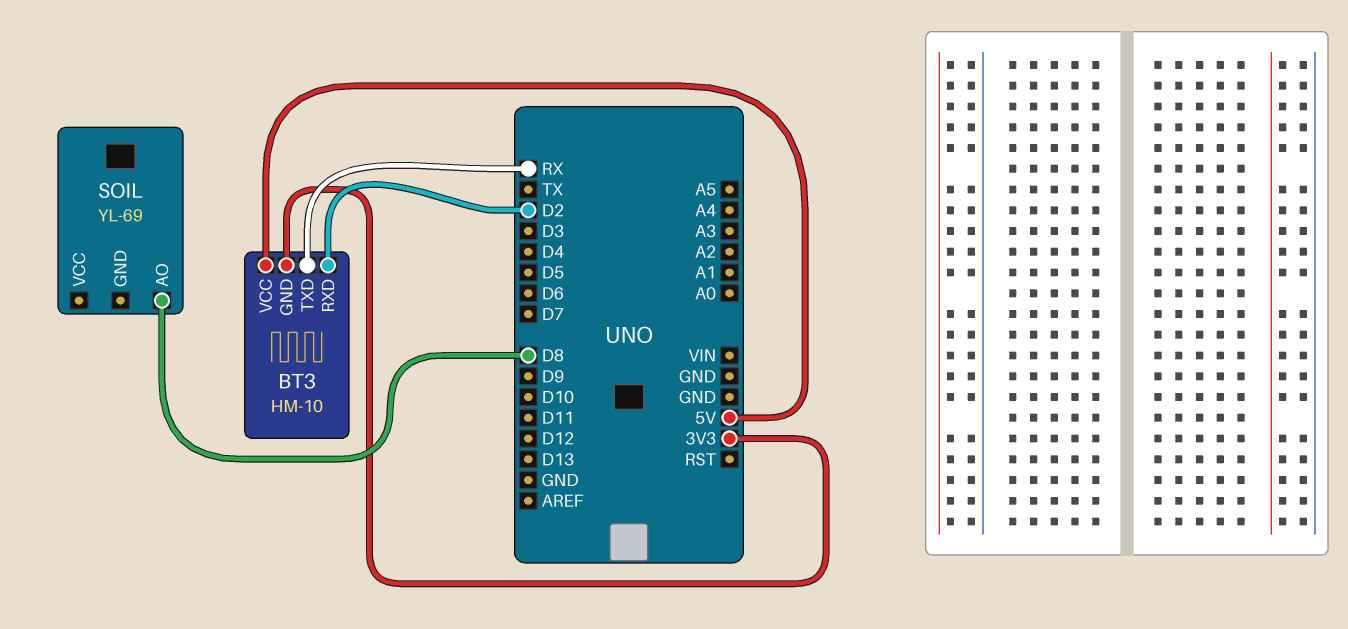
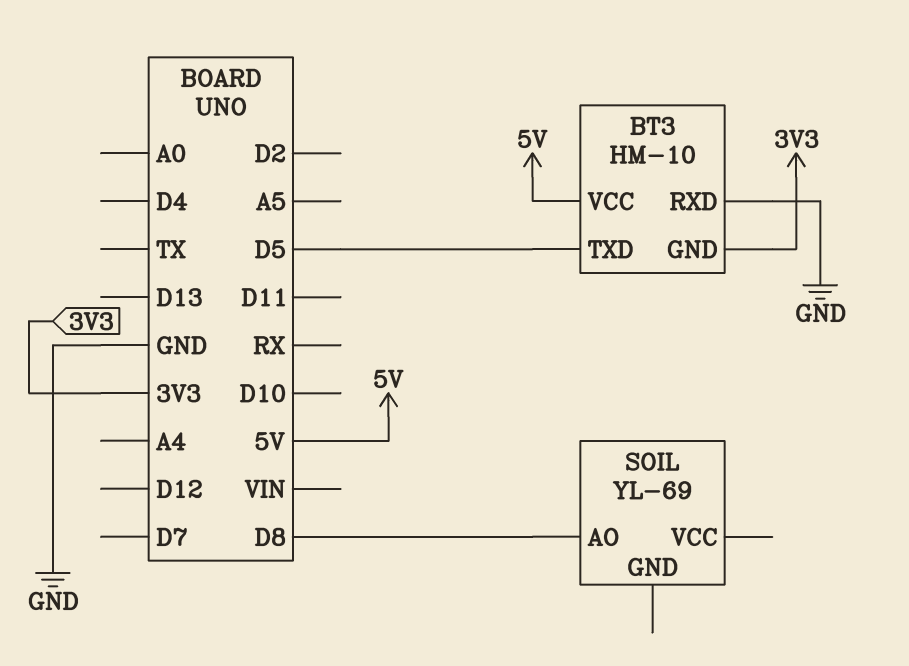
BT3 pin RXD: D2 -> GND
BT3 pin TXD: RX -> D5

